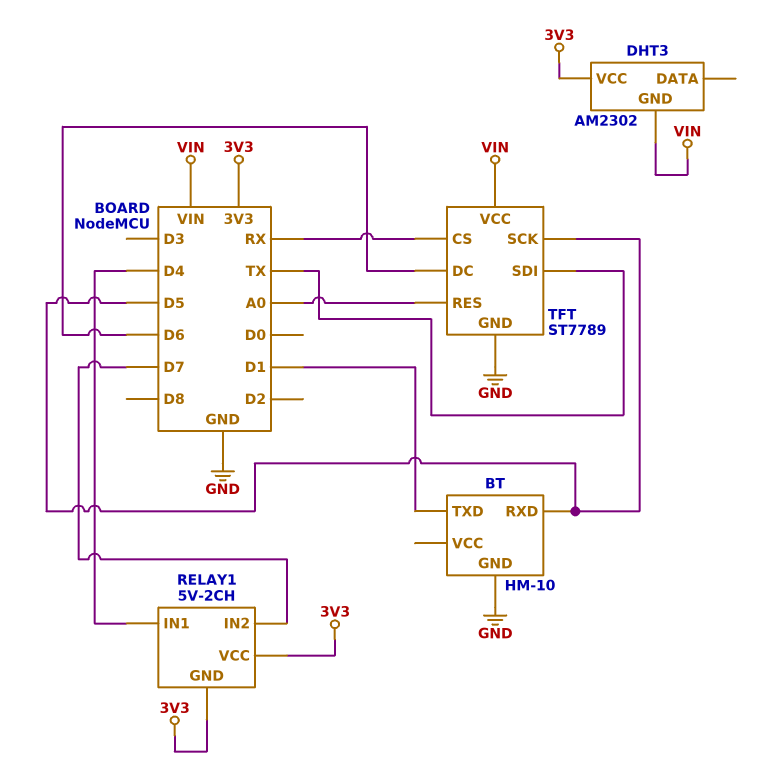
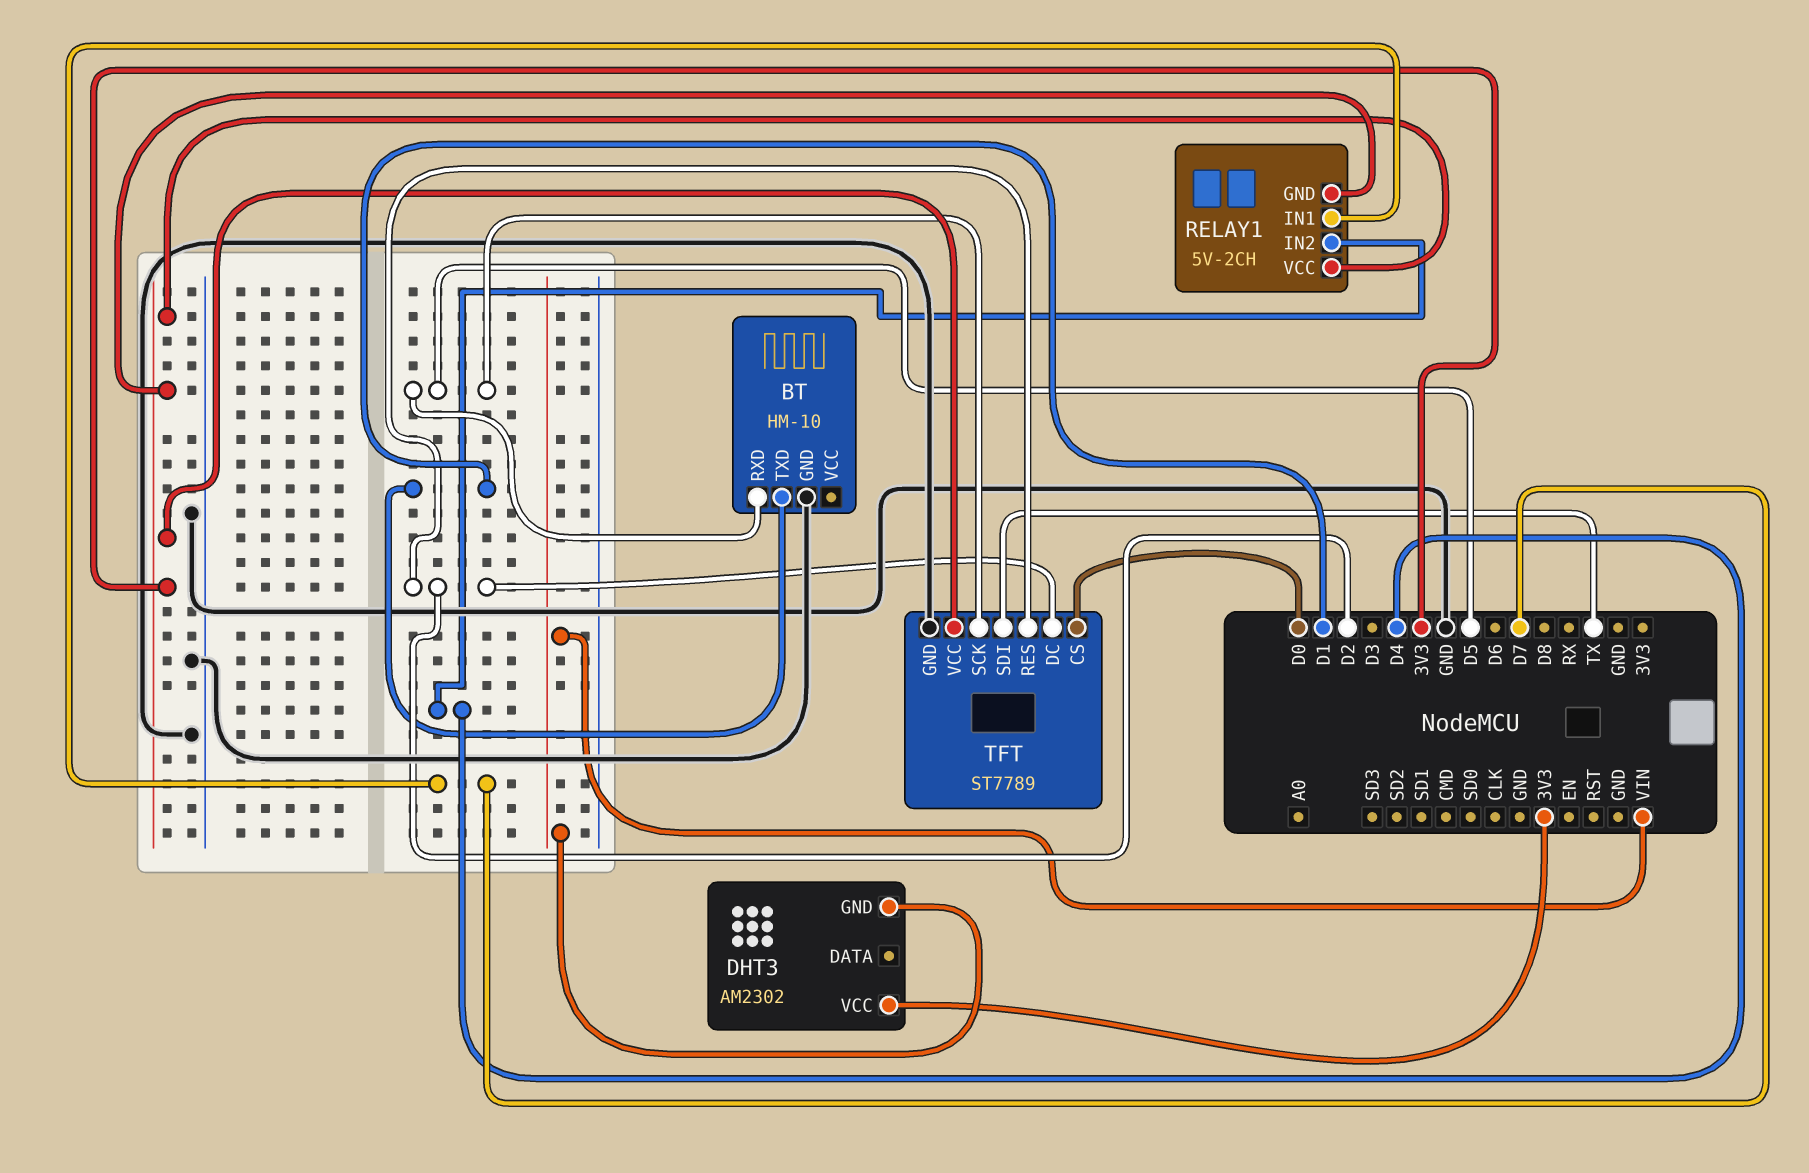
RELAY1 pin IN1: D4 -> D7
RELAY1 pin IN2: D7 -> D4
TFT pin CS: RX -> D0
TFT pin DC: D6 -> D2
TFT pin RES: A0 -> D2
TFT pin VCC: VIN -> 3V3

